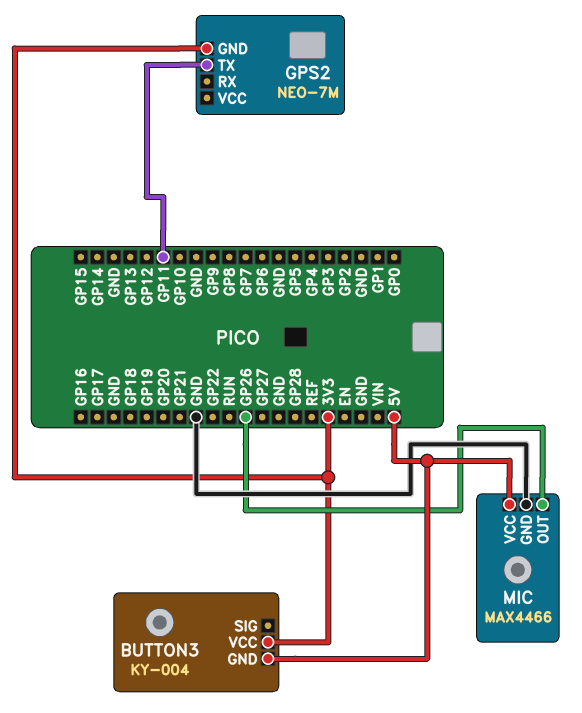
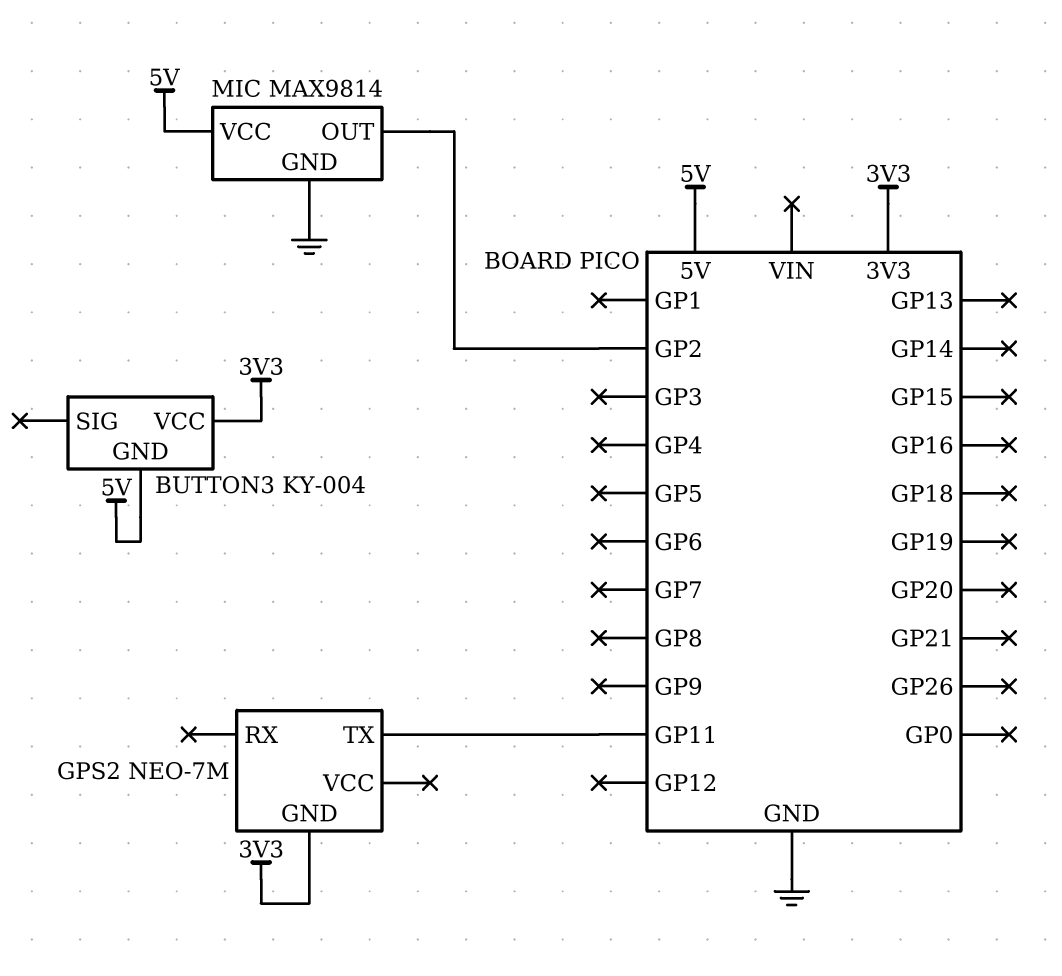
MIC: MAX4466 -> MAX9814
MIC pin OUT: GP26 -> GP2

